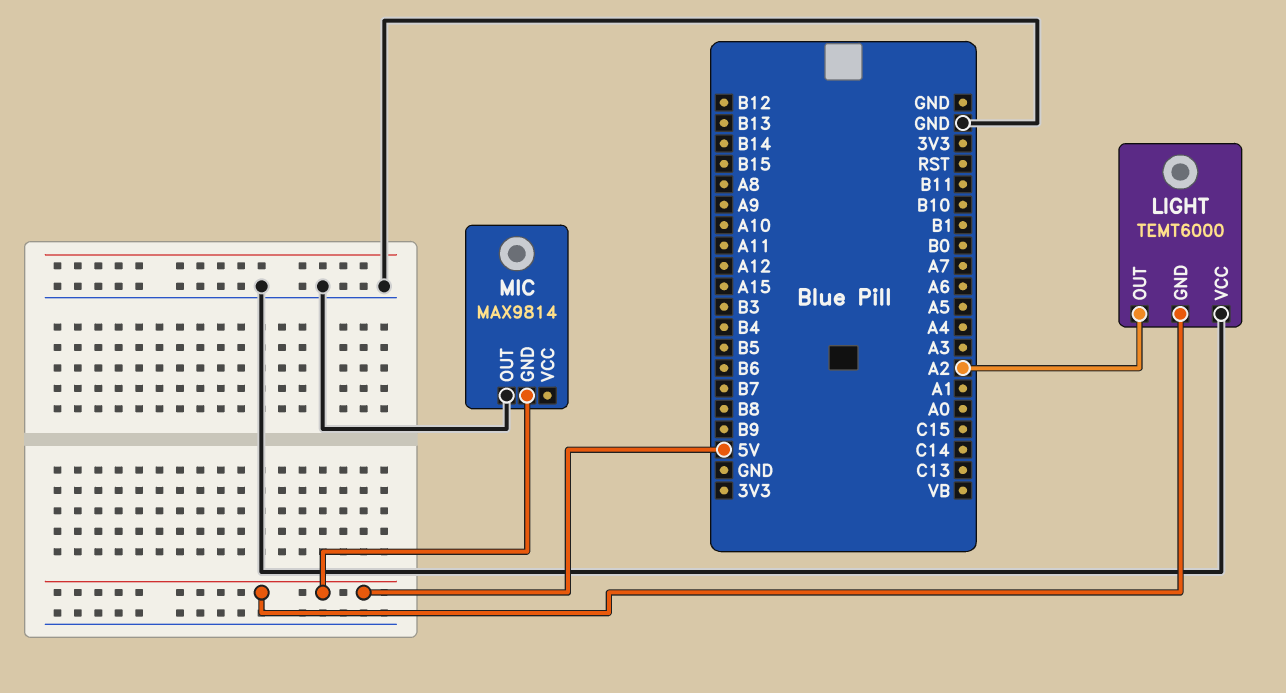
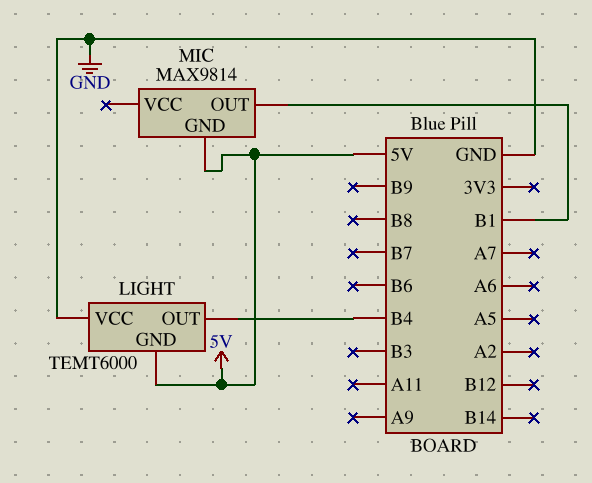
LIGHT pin OUT: A2 -> B4
MIC pin OUT: GND -> B1

